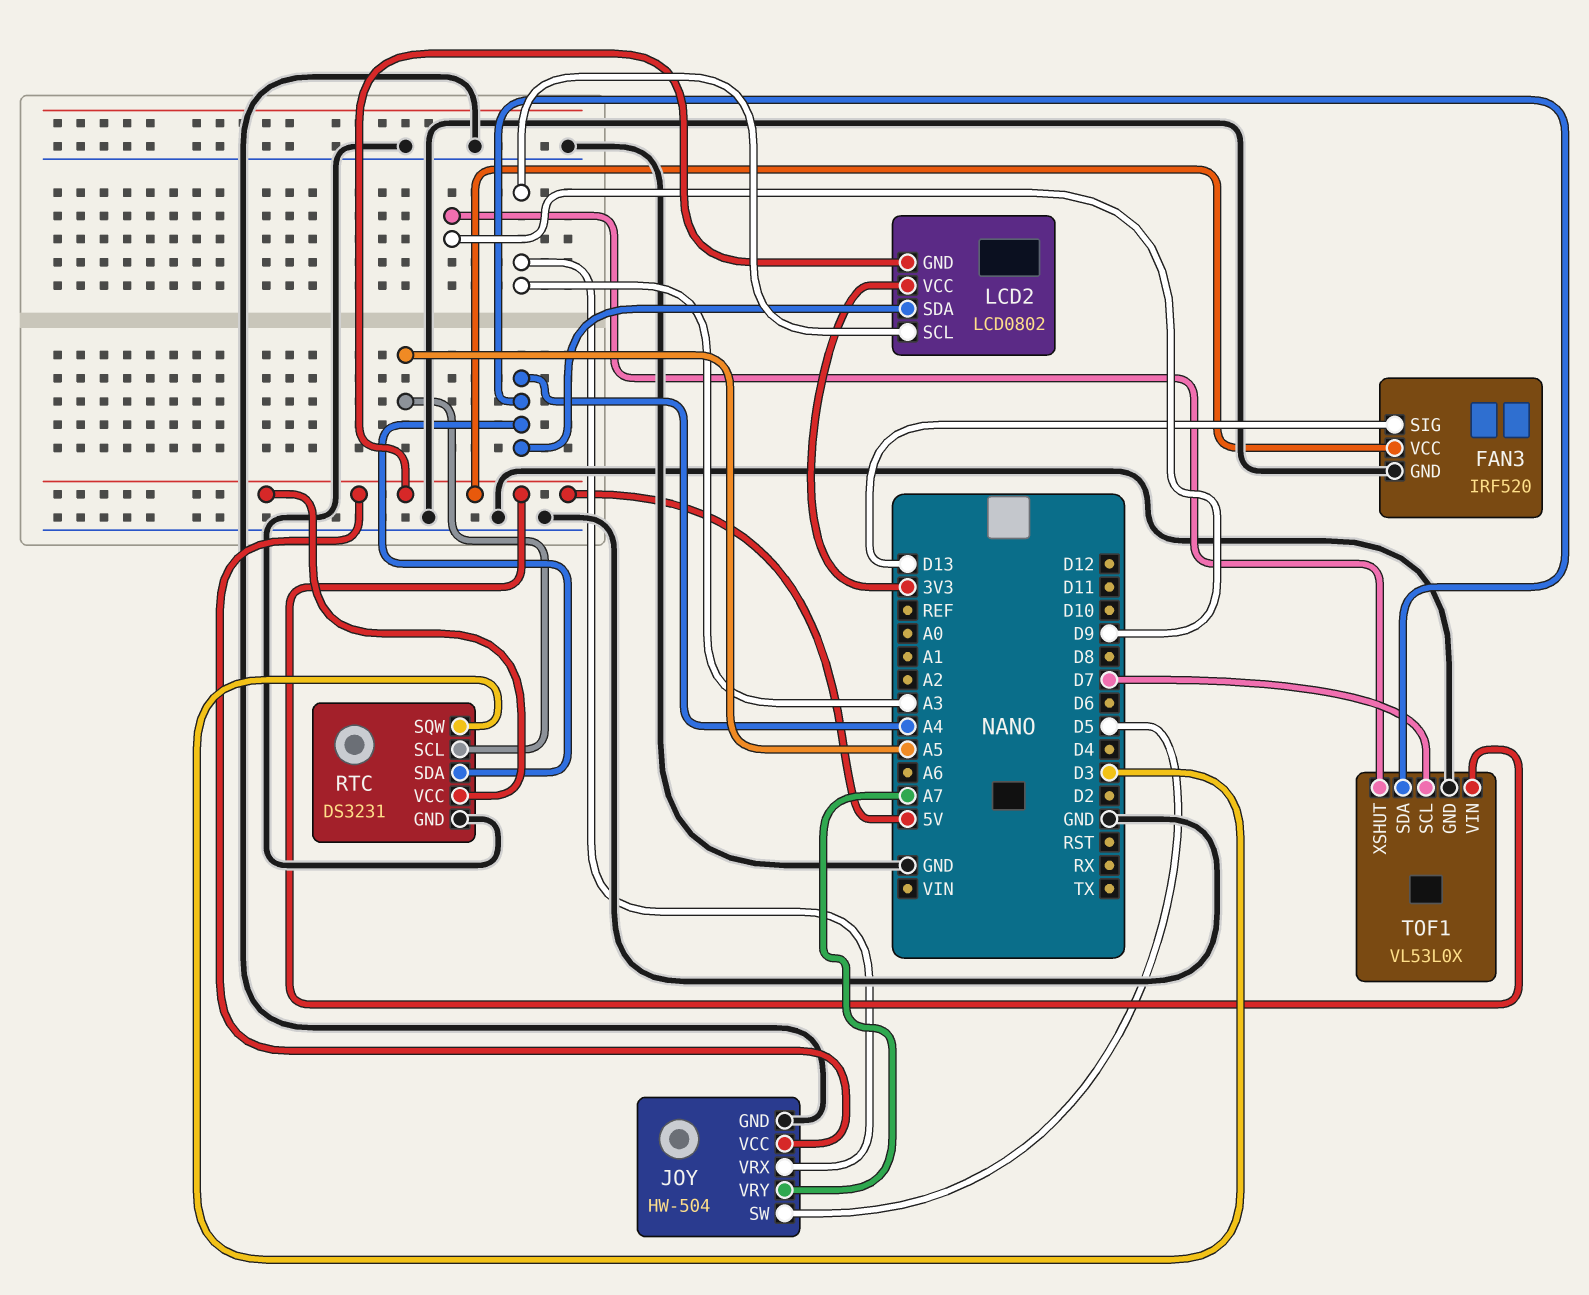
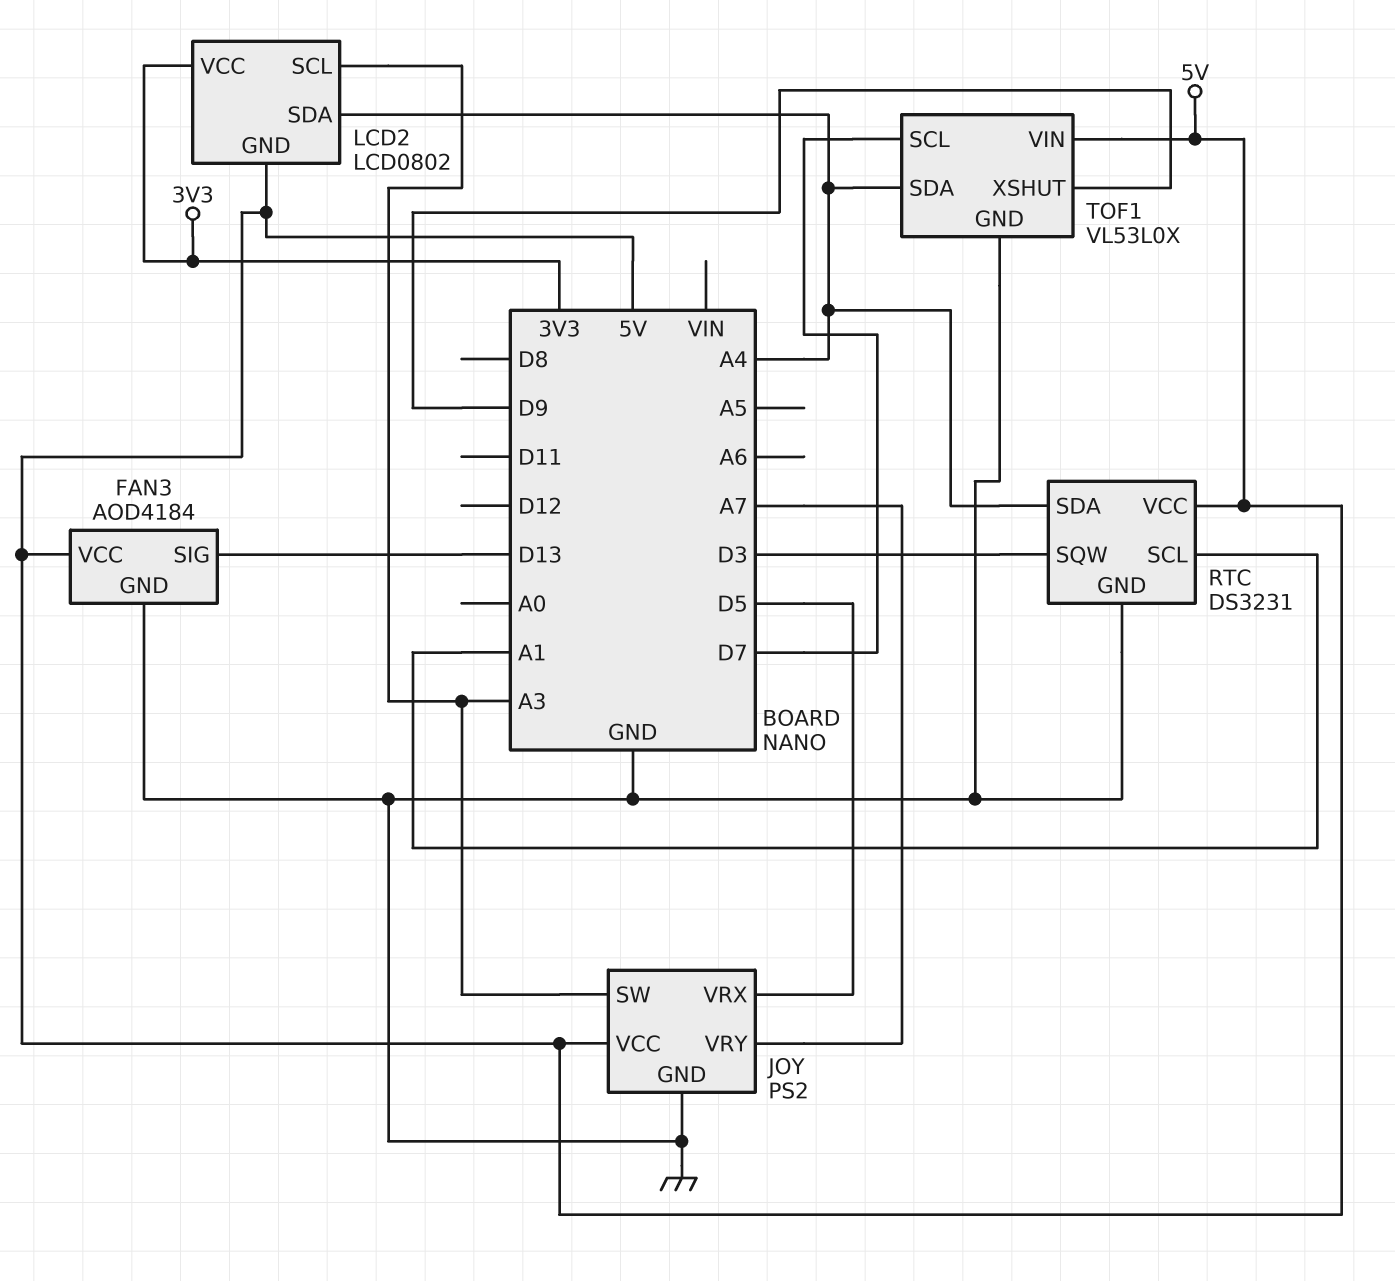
FAN3: IRF520 -> AOD4184
JOY: HW-504 -> PS2
JOY pin SW: D5 -> A3
JOY pin VRX: A3 -> D5
RTC pin SCL: A5 -> A1

